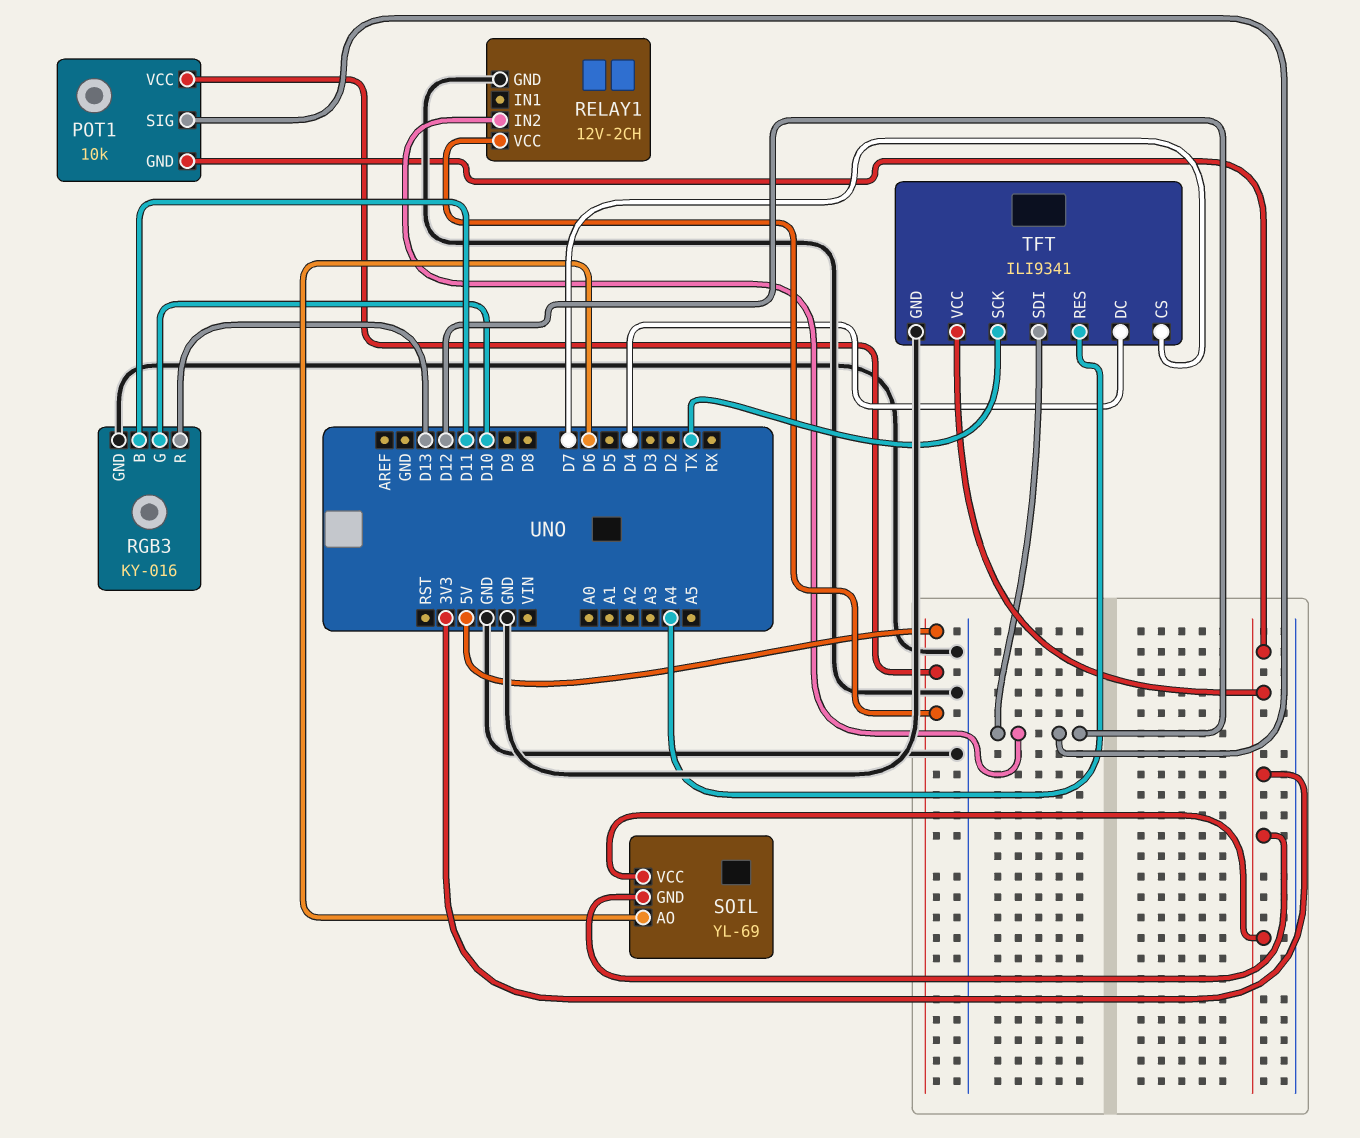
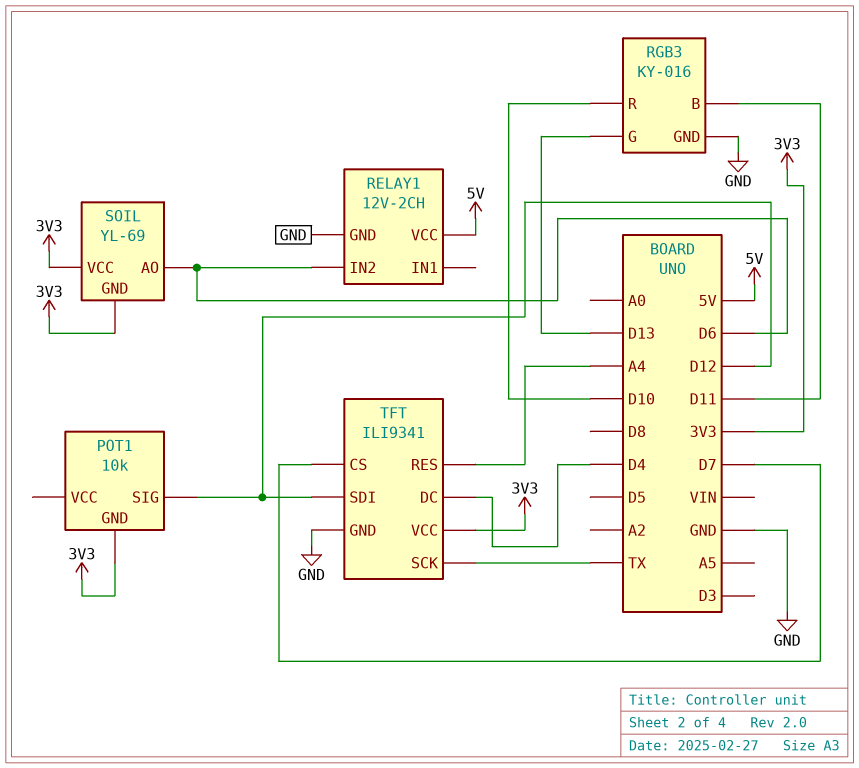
POT1 pin VCC: 5V -> none
RELAY1 pin IN2: D12 -> D6
RGB3 pin G: D10 -> D13
RGB3 pin R: D13 -> D10

